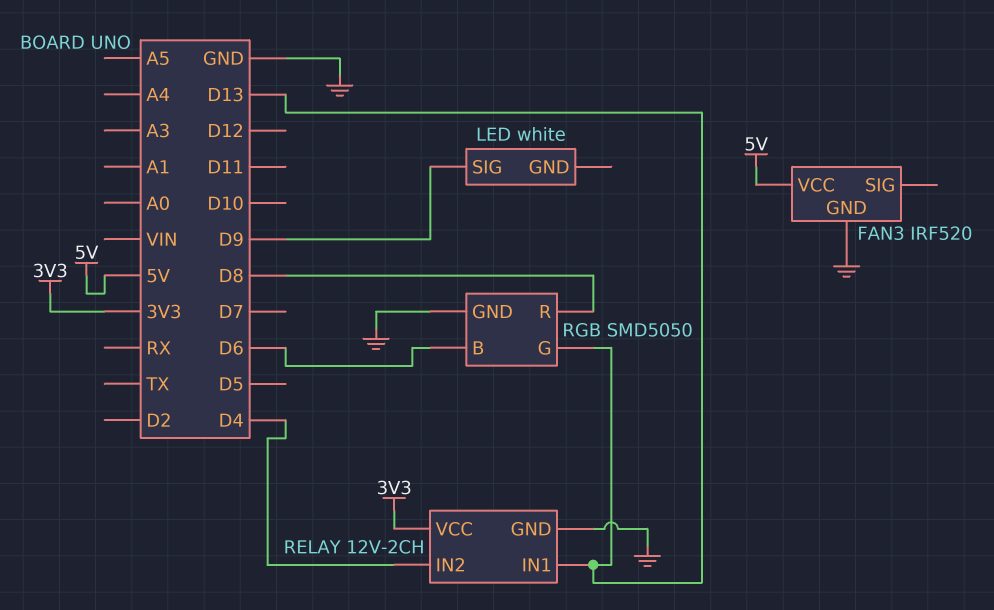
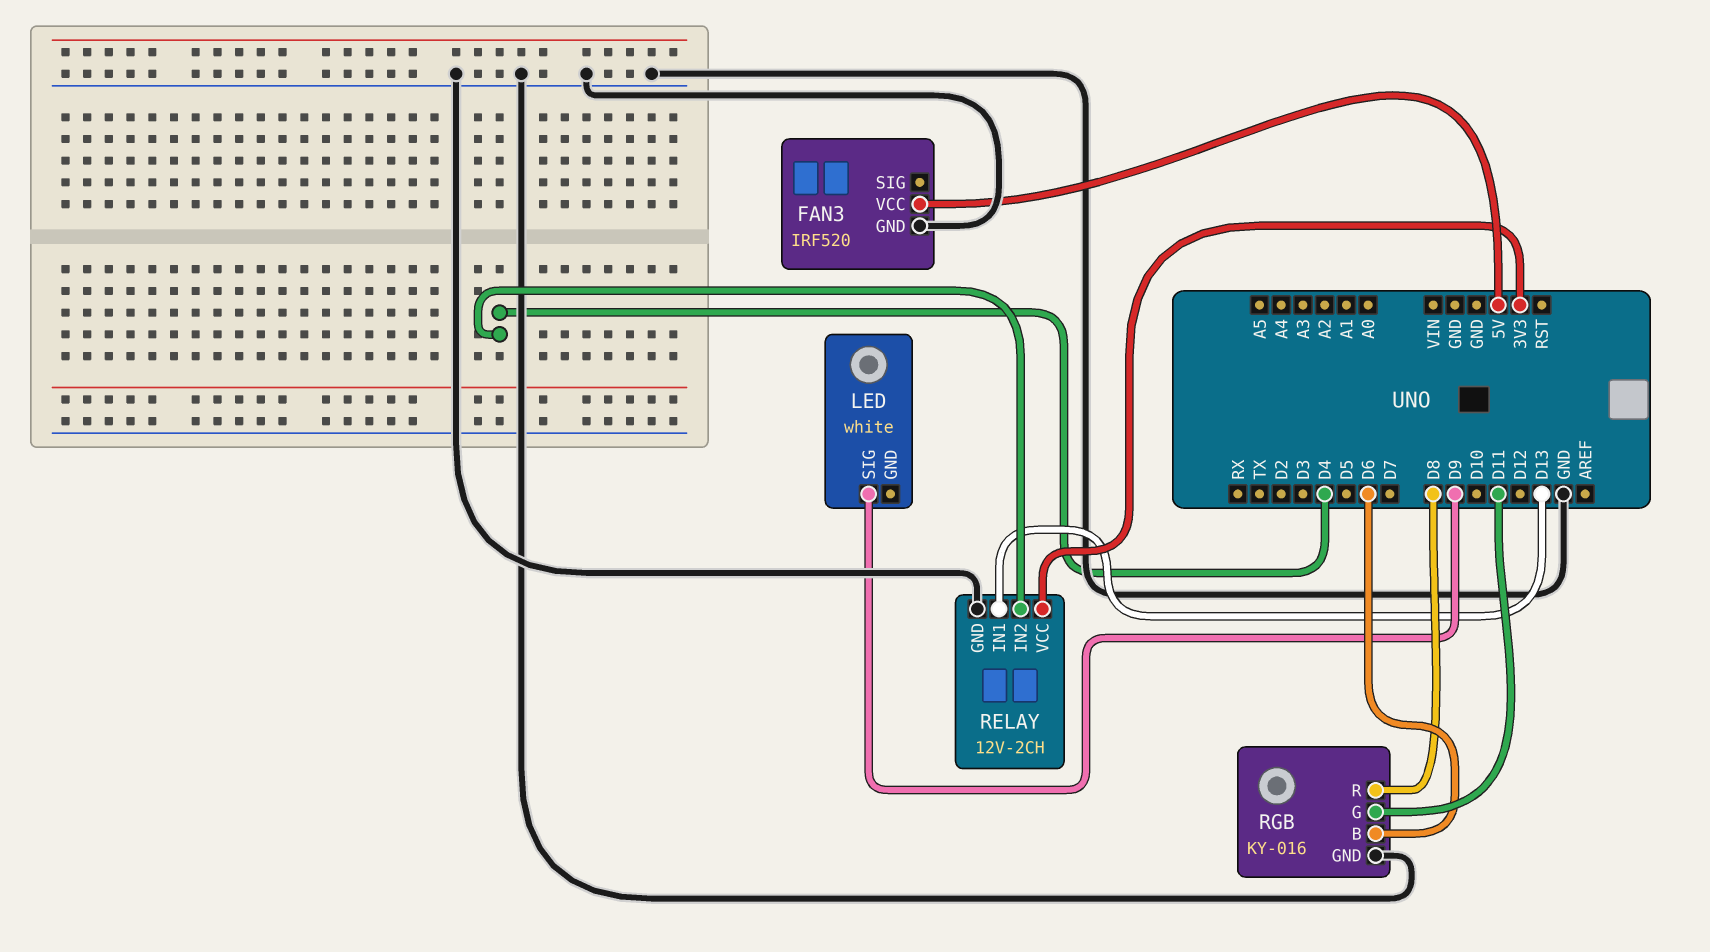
RGB: SMD5050 -> KY-016
RGB pin G: D13 -> D11

